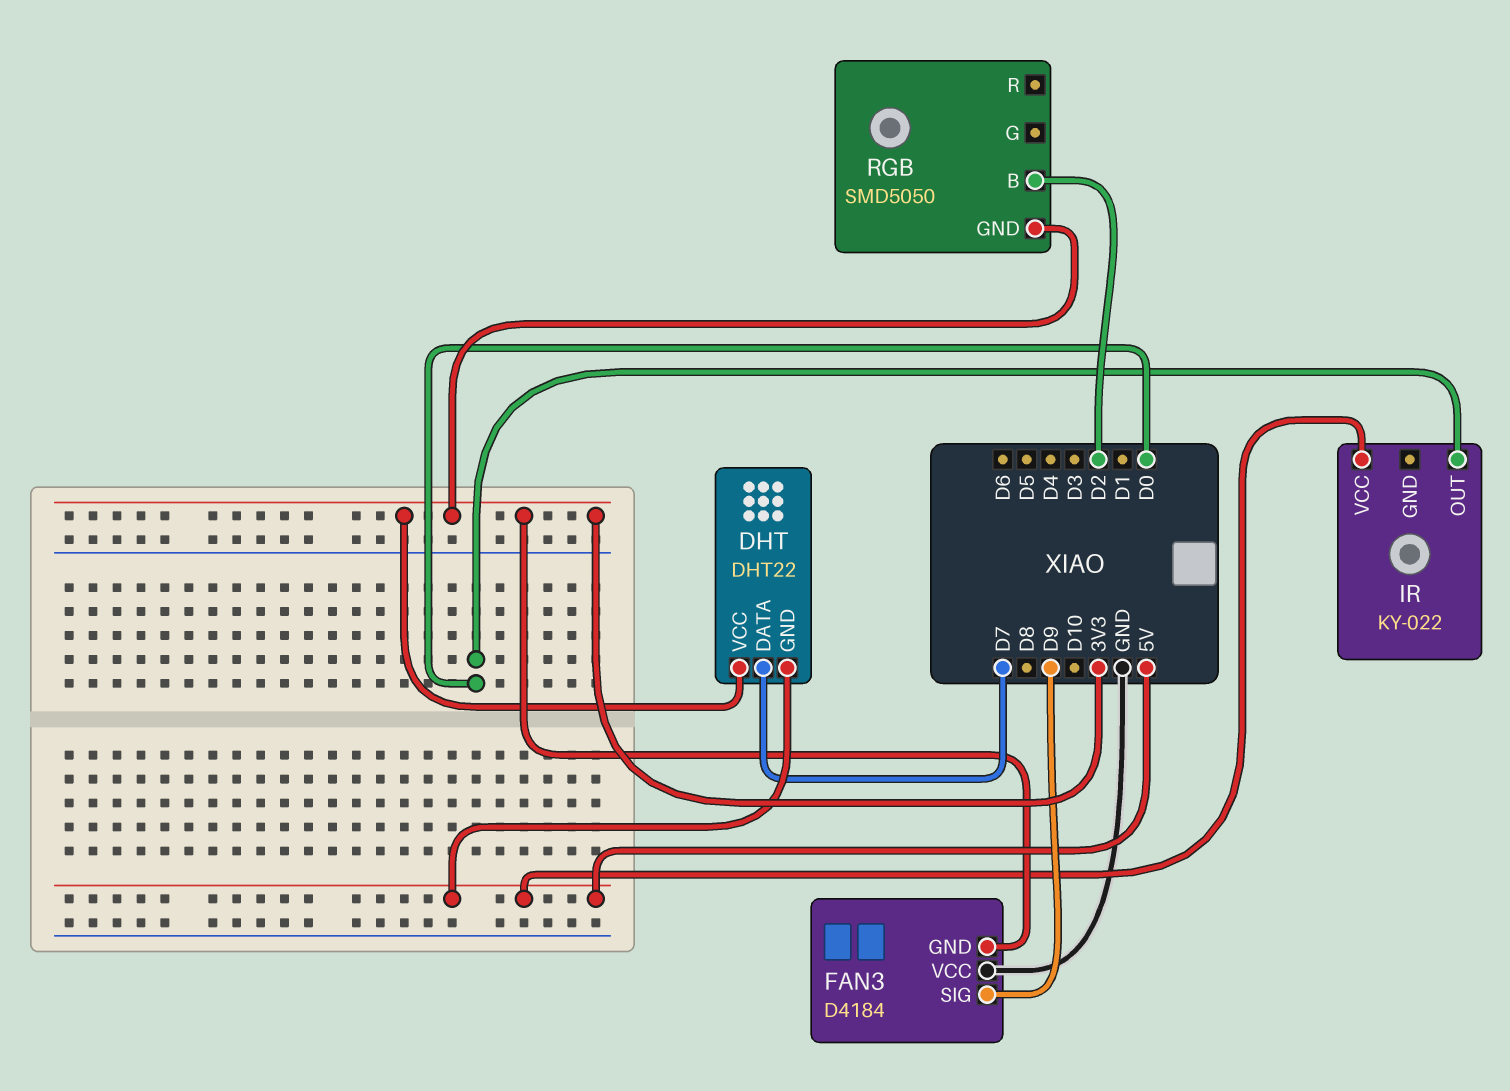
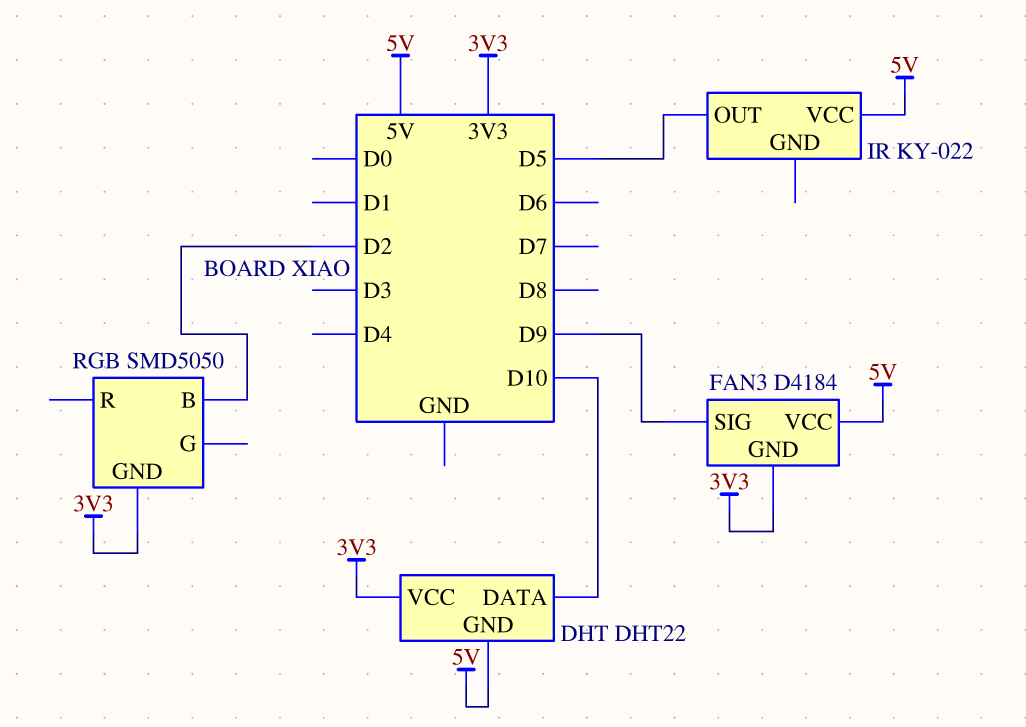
DHT pin DATA: D7 -> D10
FAN3 pin VCC: GND -> 5V
IR pin OUT: D0 -> D5

